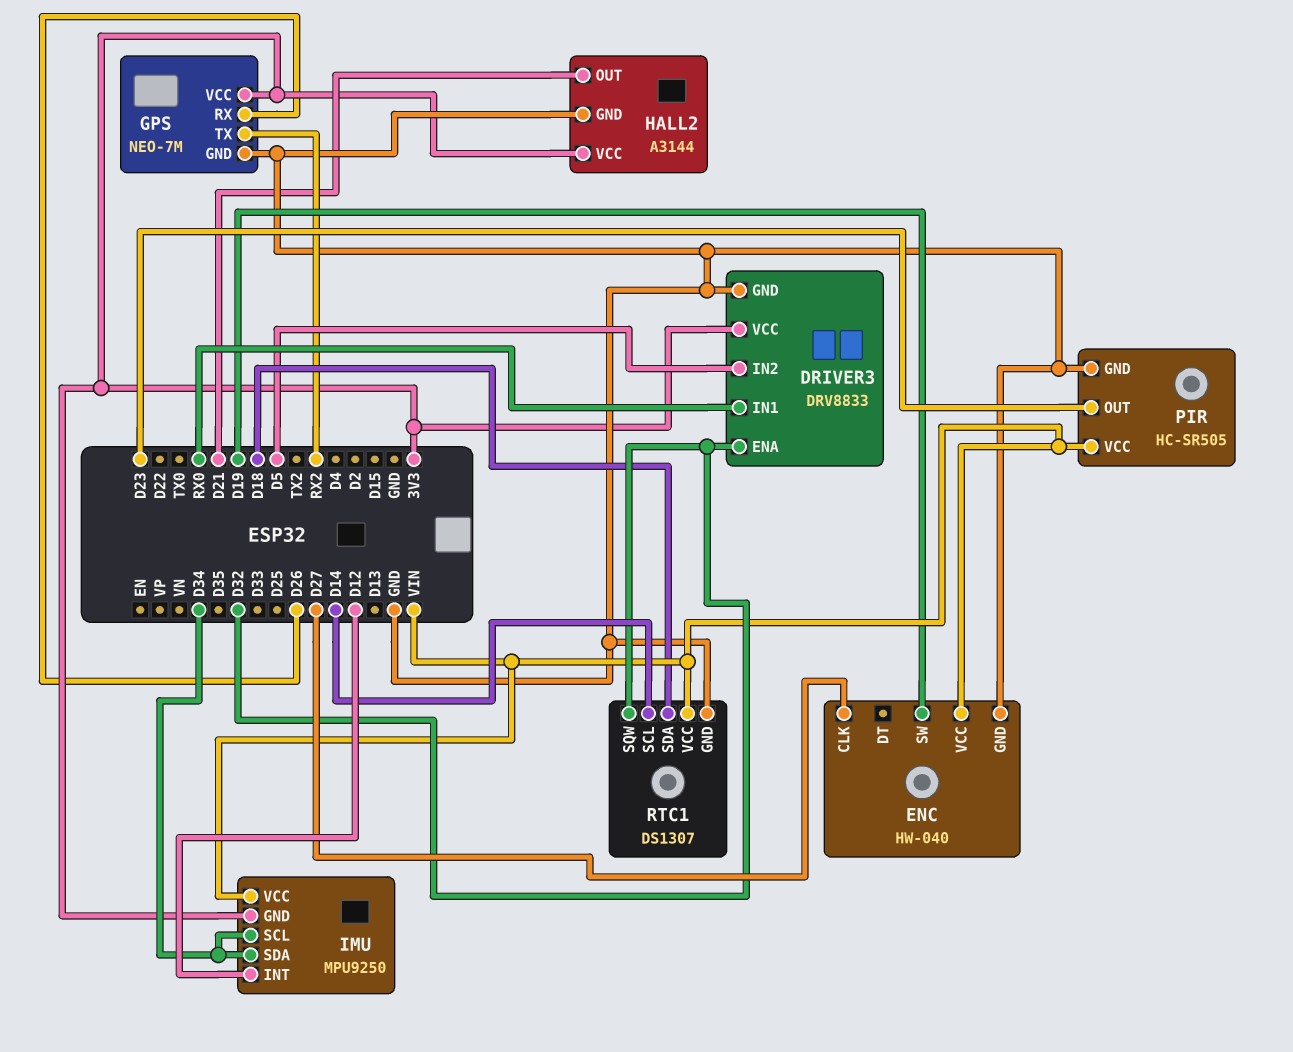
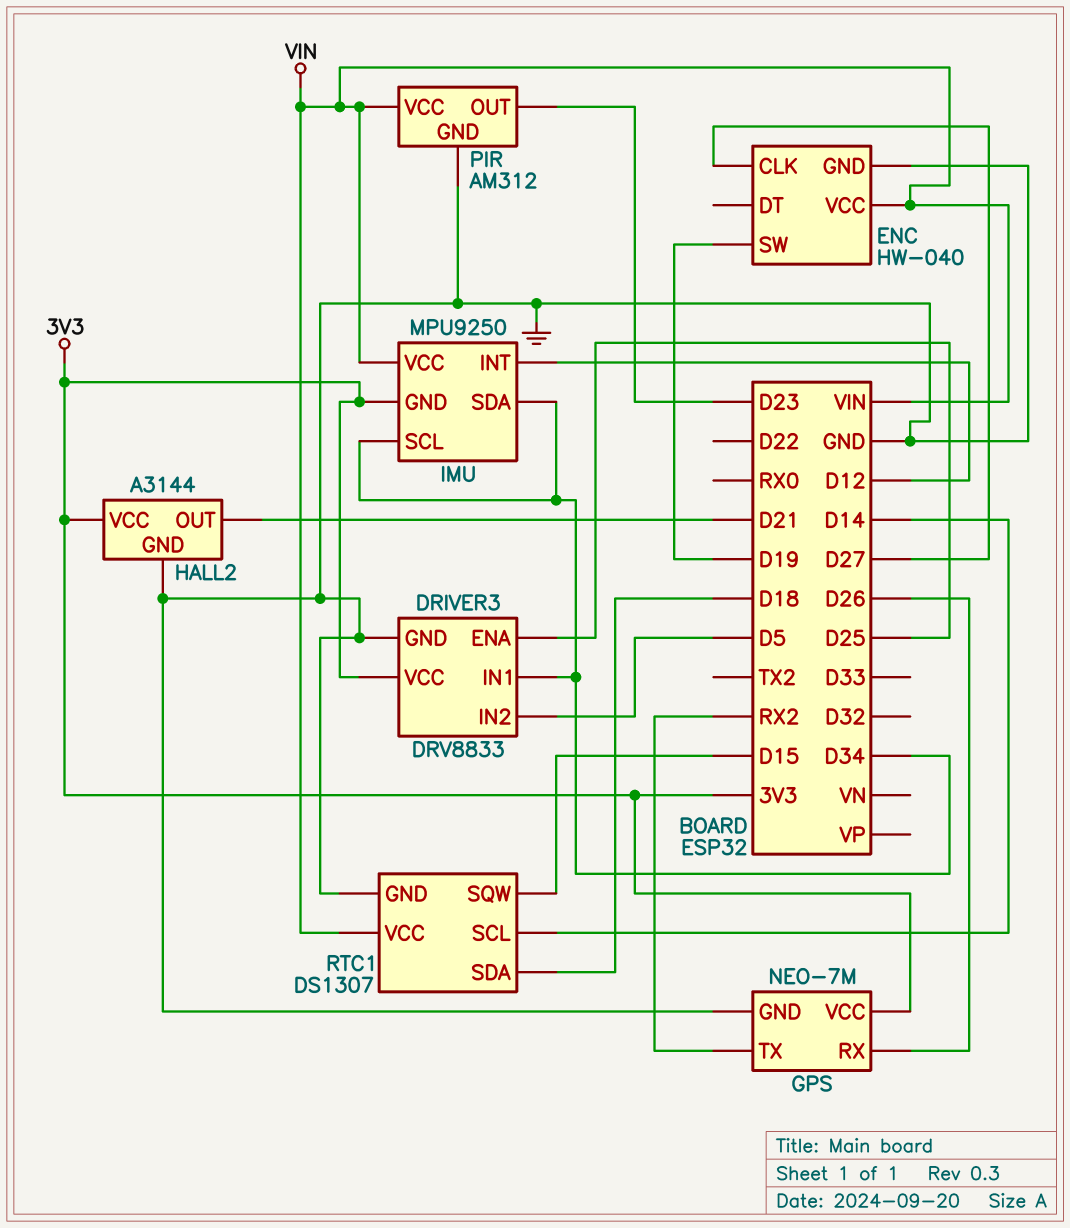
DRIVER3 pin ENA: D32 -> D25
DRIVER3 pin IN1: RX0 -> D34
PIR: HC-SR505 -> AM312
RTC1 pin SQW: D32 -> D15

